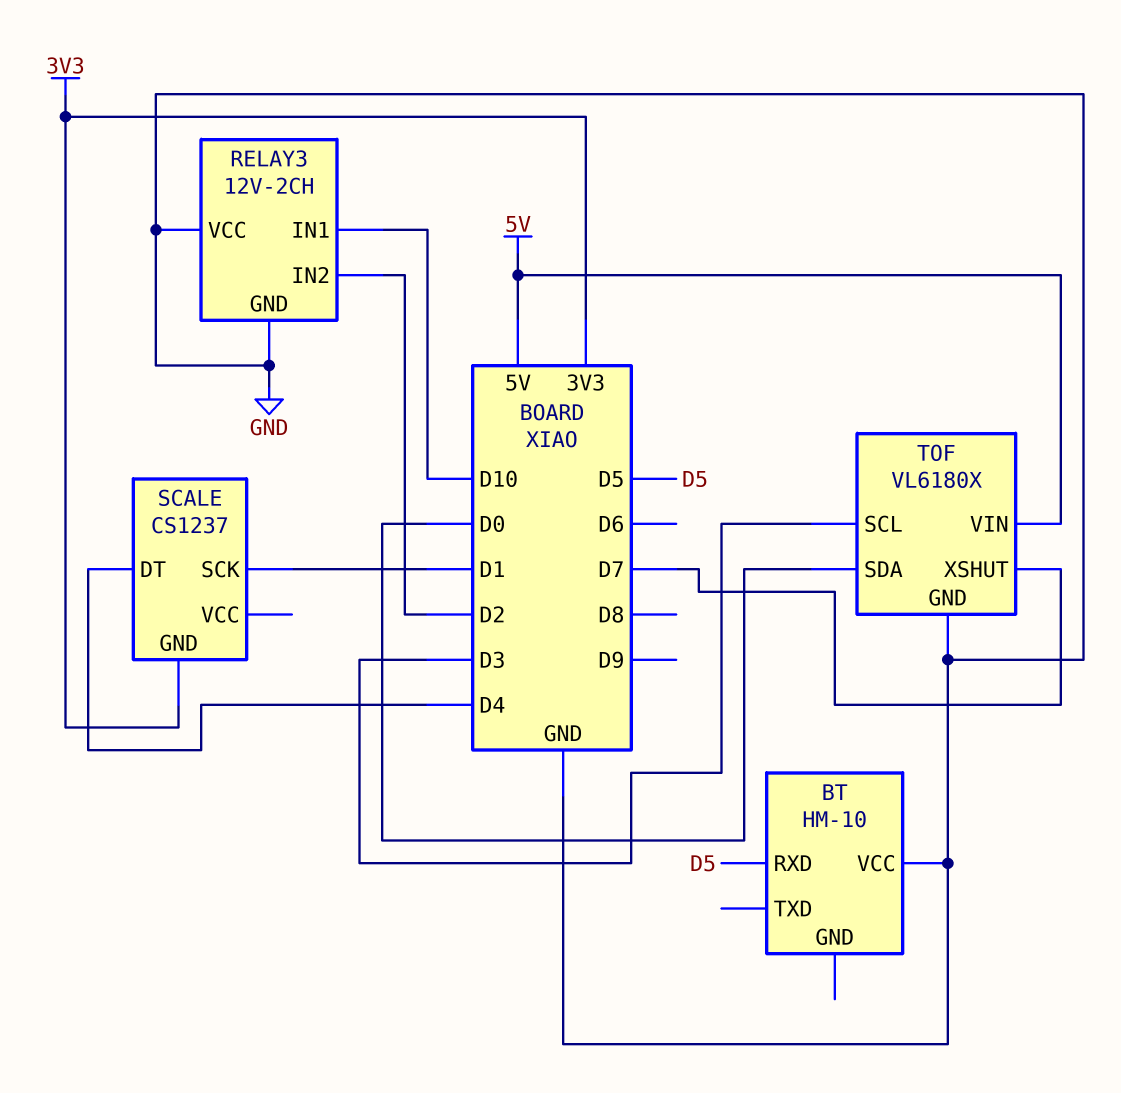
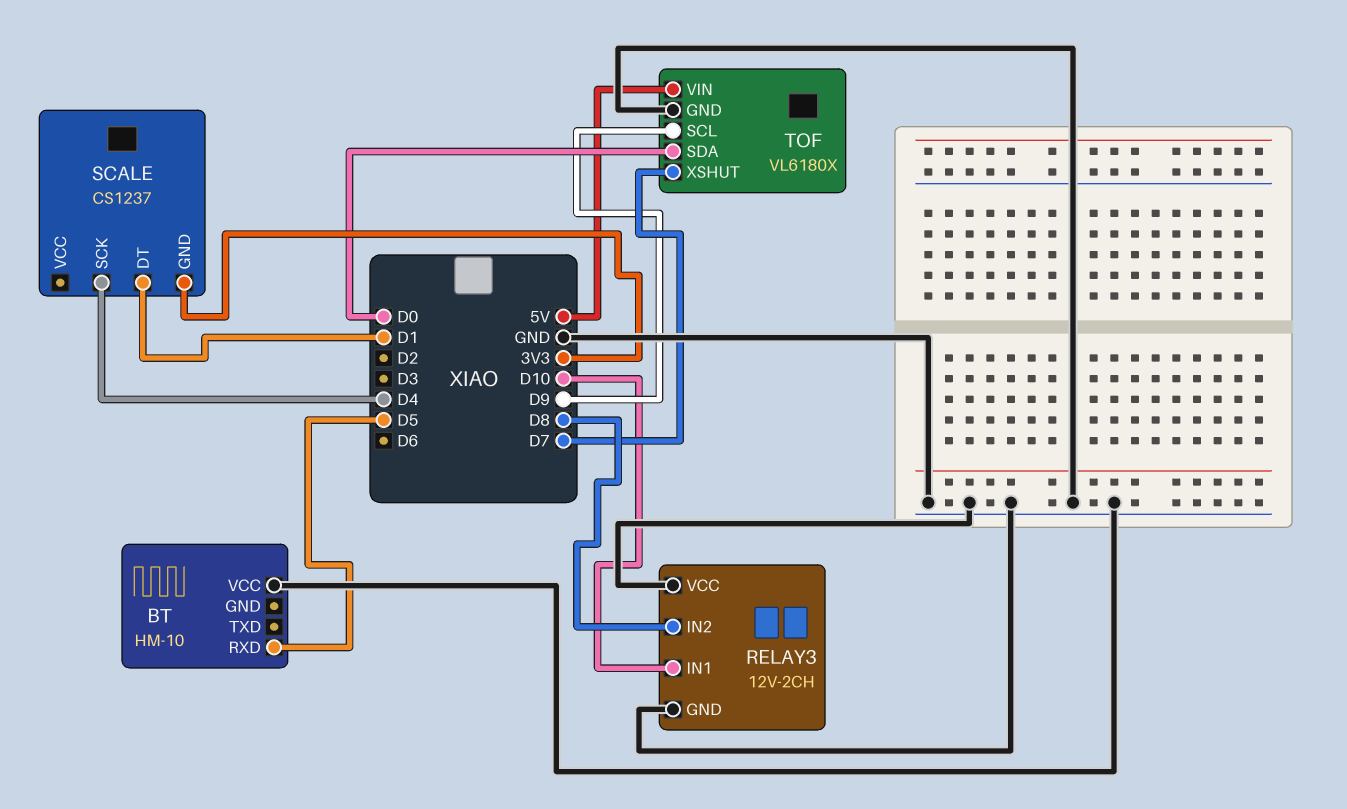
RELAY3 pin IN2: D2 -> D8
SCALE pin DT: D4 -> D1
SCALE pin SCK: D1 -> D4
TOF pin SCL: D3 -> D9

